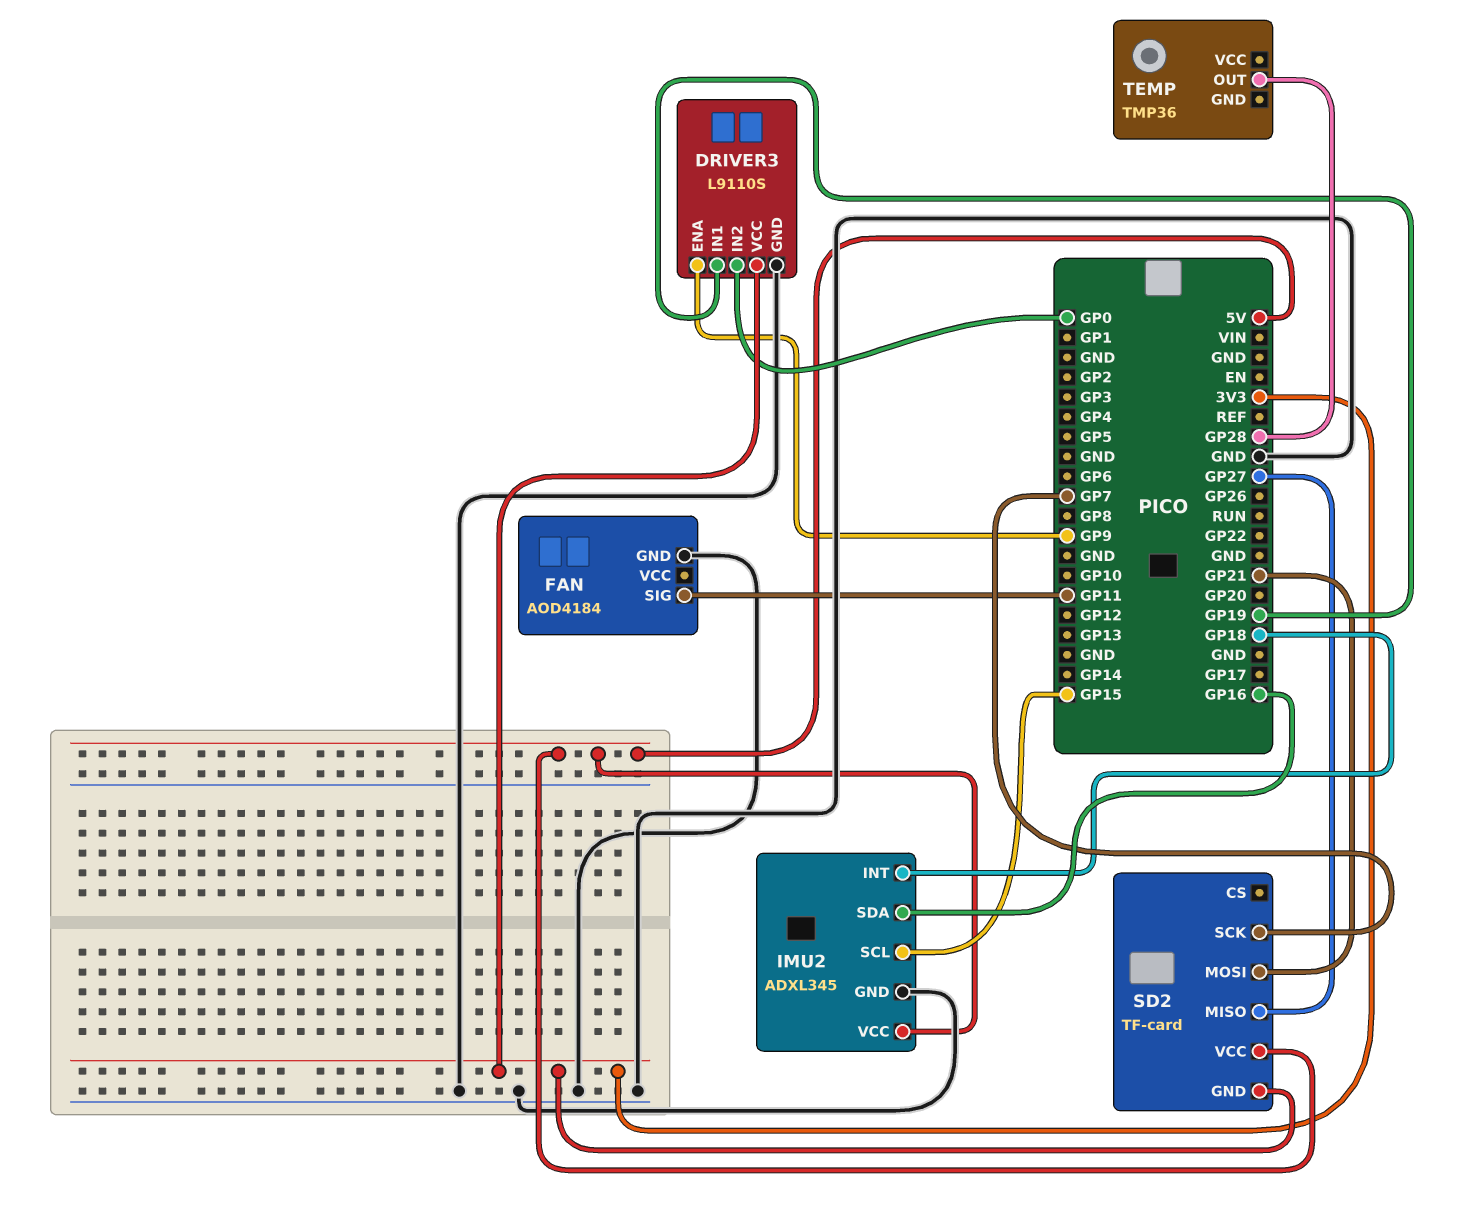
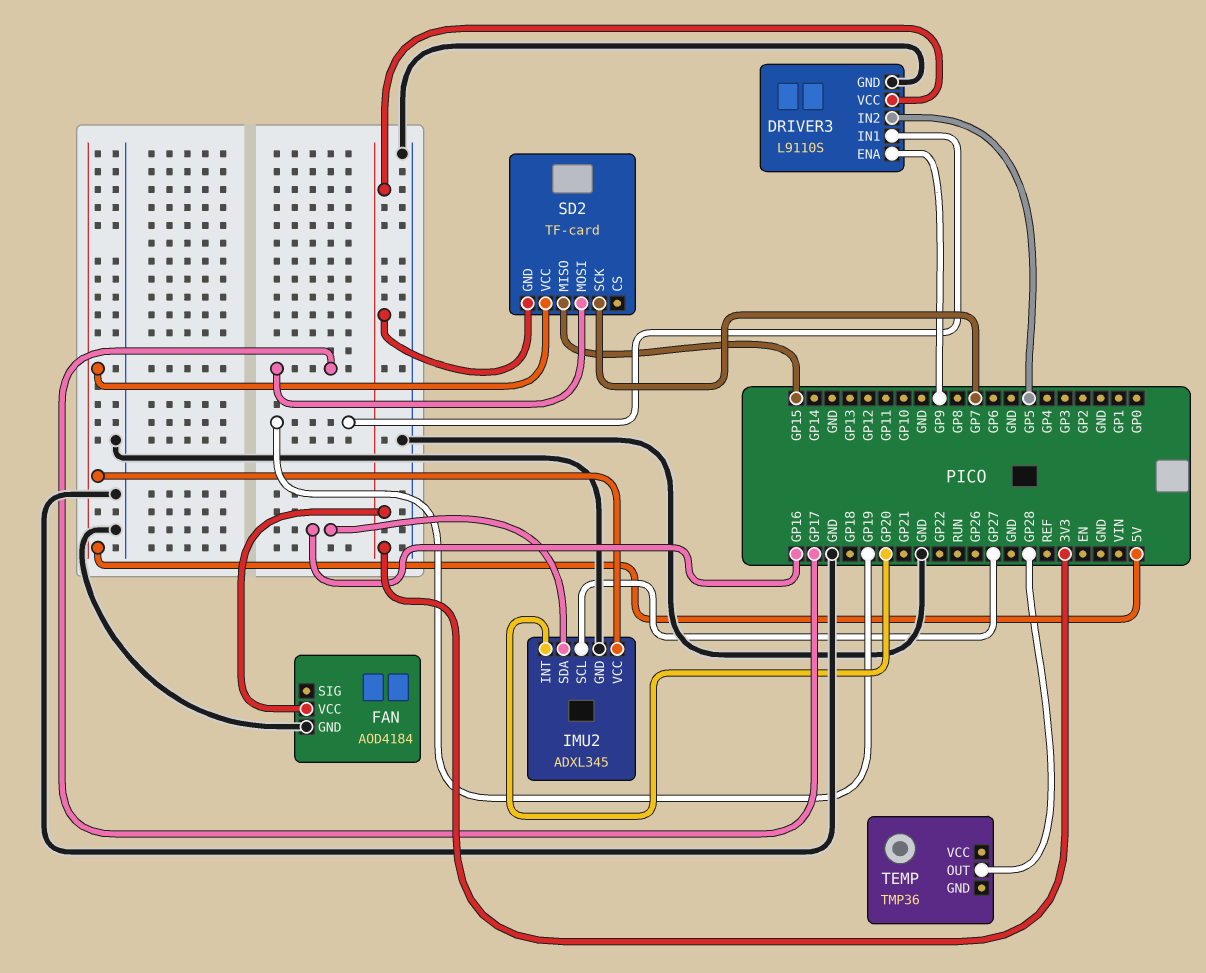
DRIVER3 pin IN2: GP0 -> GP5
FAN pin SIG: GP11 -> none
FAN pin VCC: none -> 3V3
IMU2 pin INT: GP18 -> GP20
IMU2 pin SCL: GP15 -> GP27
SD2 pin MISO: GP27 -> GP15
SD2 pin MOSI: GP21 -> GP17

